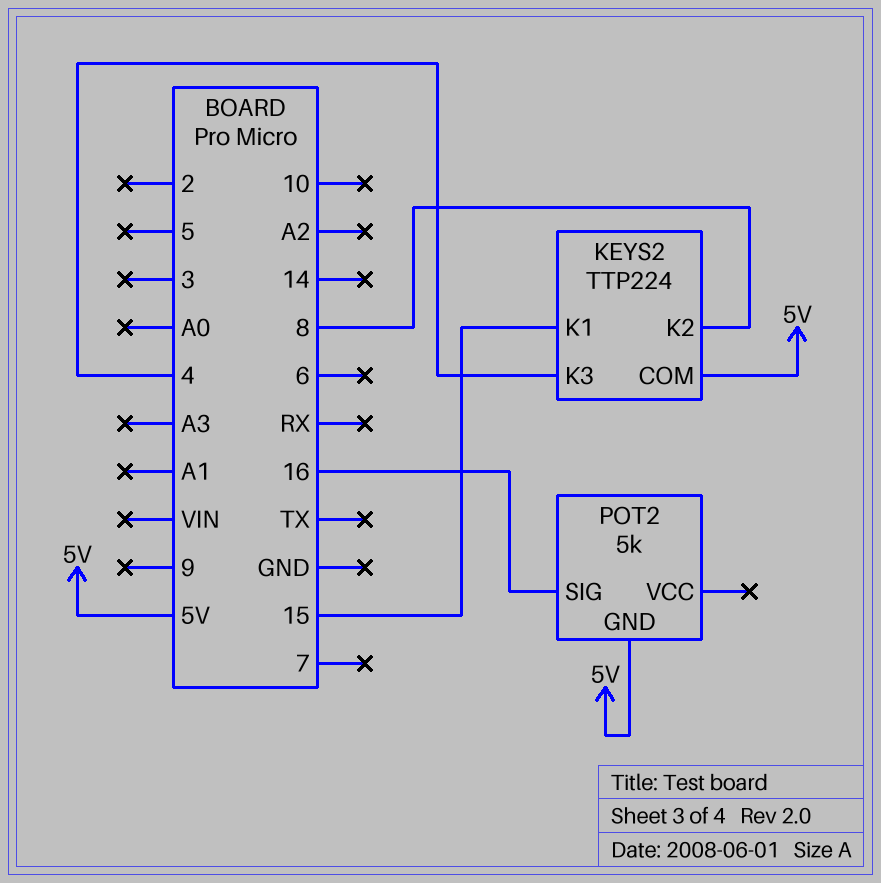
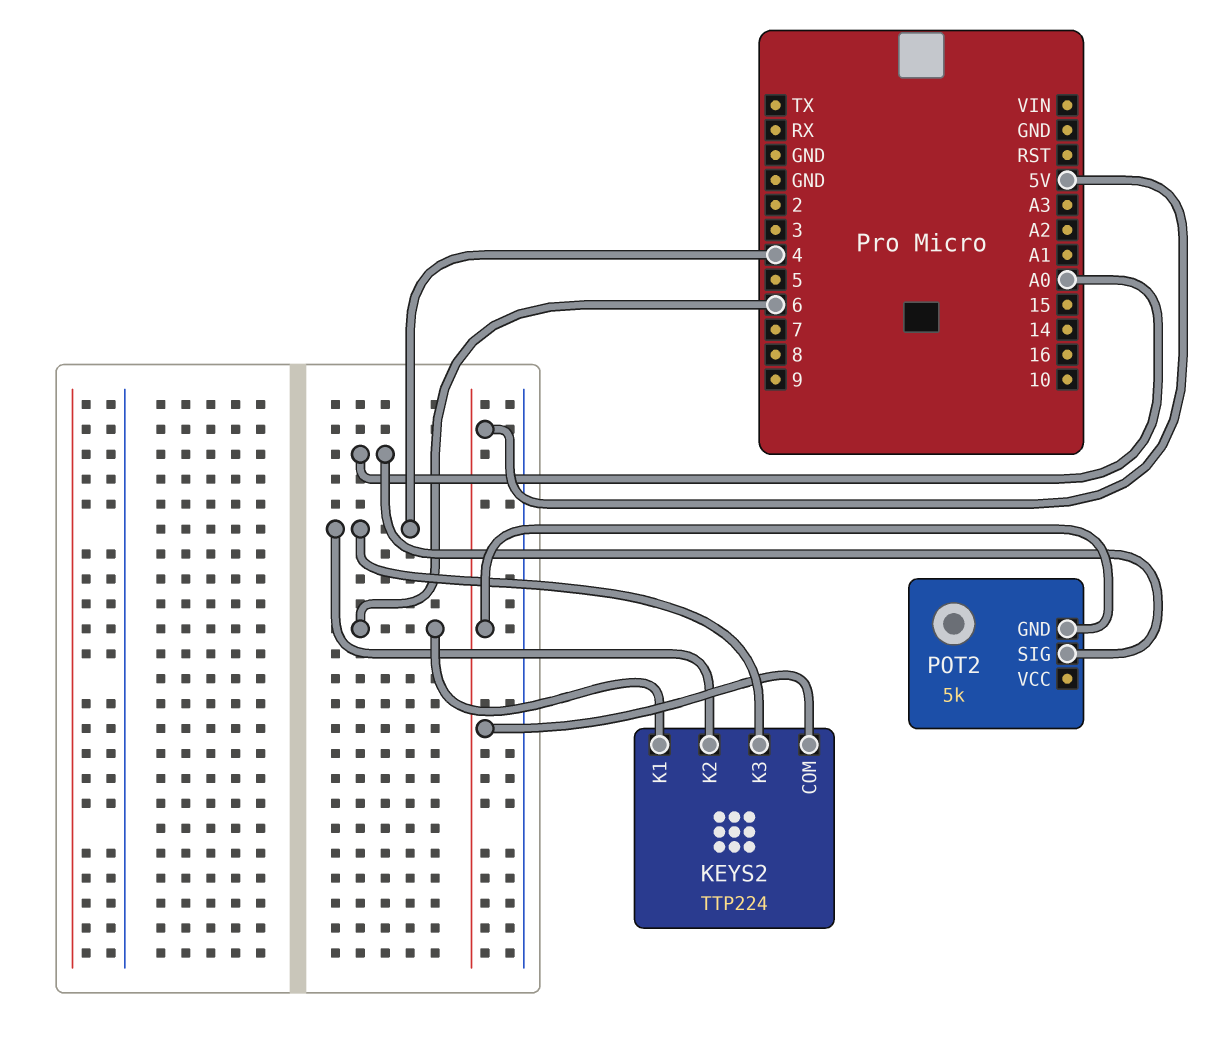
KEYS2 pin K1: 15 -> 6
KEYS2 pin K2: 8 -> 4
POT2 pin SIG: 16 -> A0

